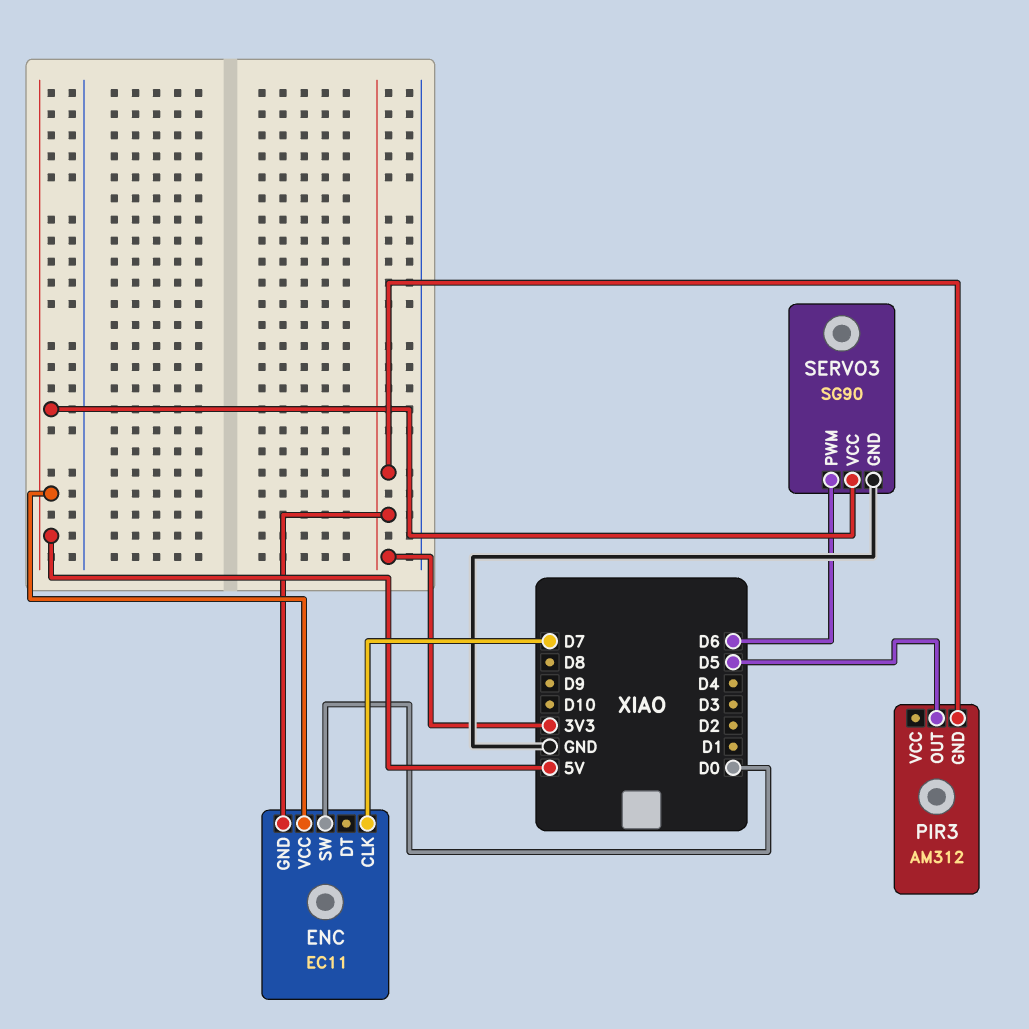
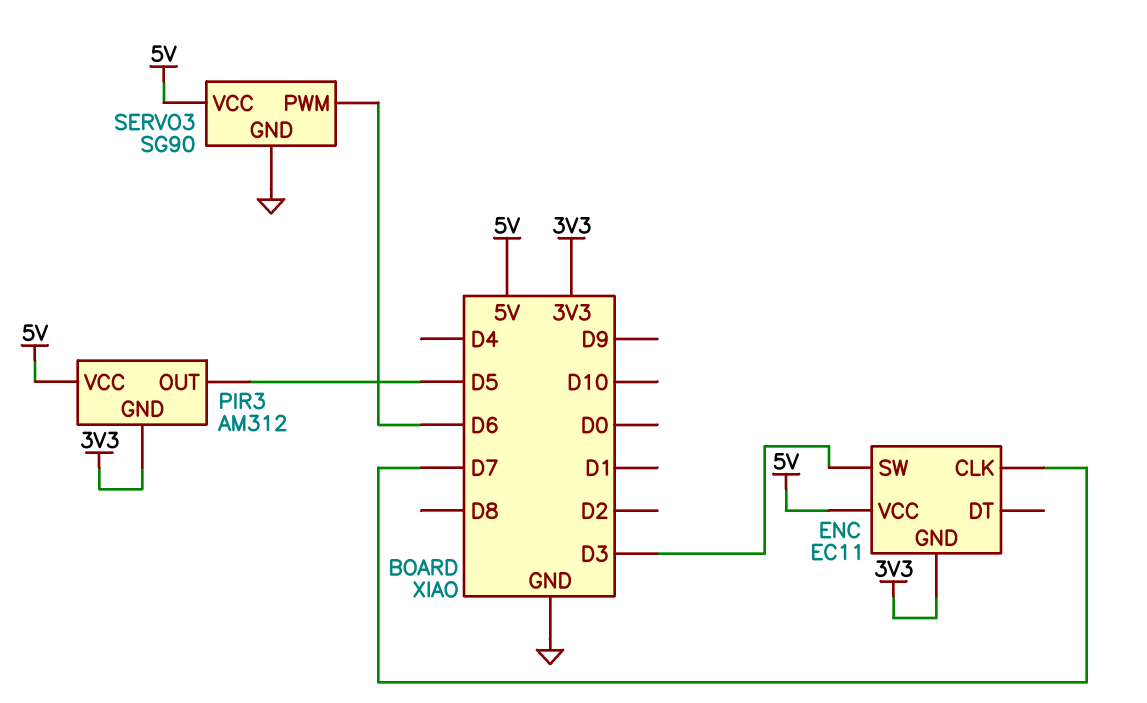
ENC pin SW: D0 -> D3
PIR3 pin VCC: none -> 5V

